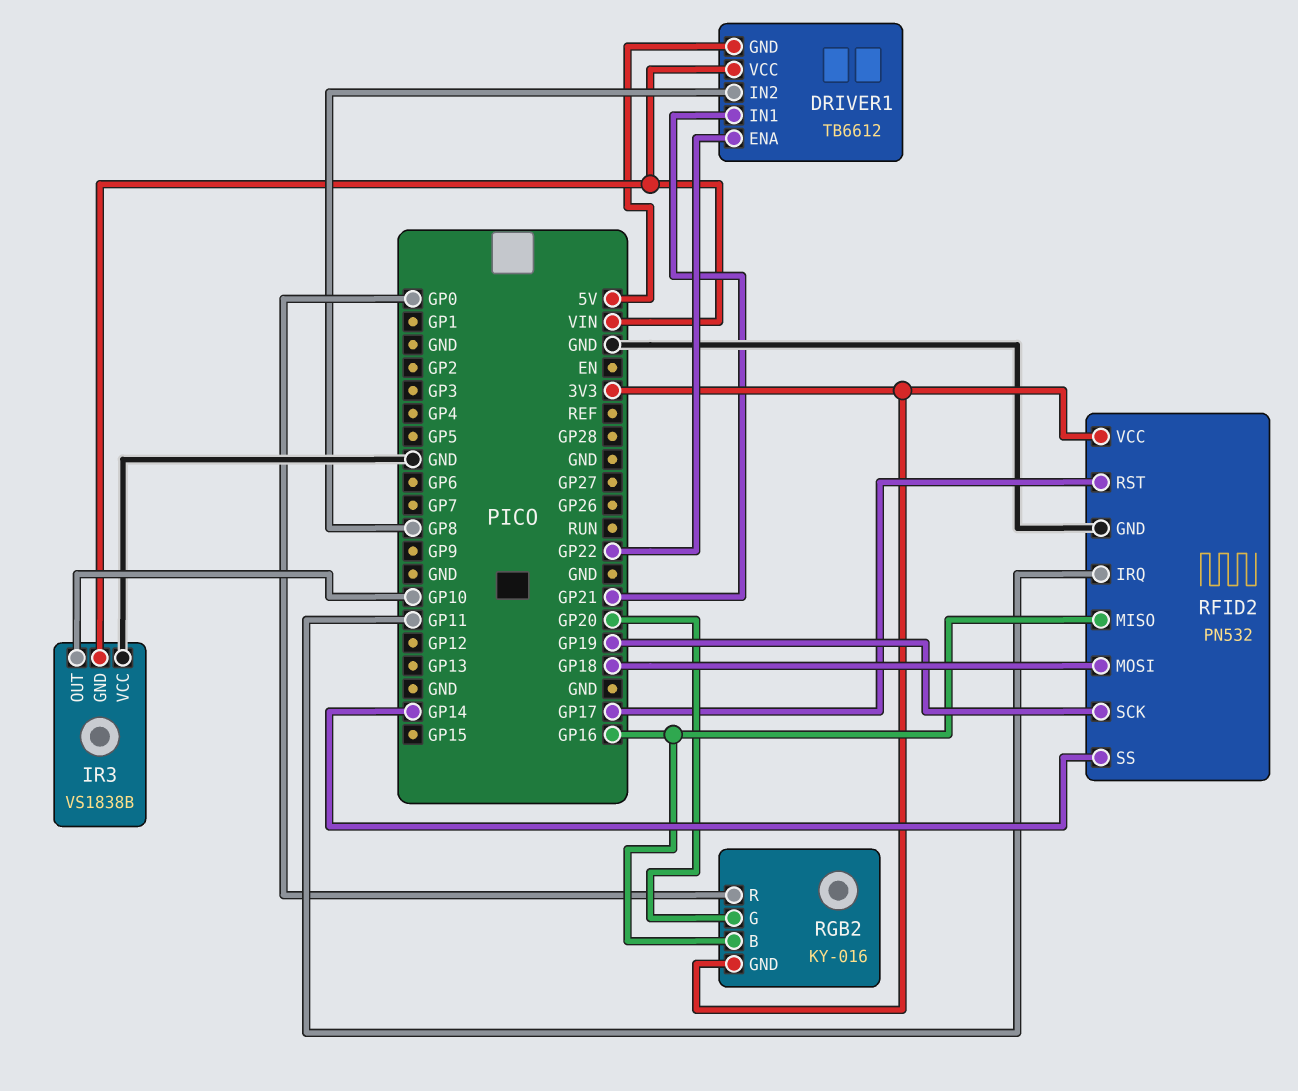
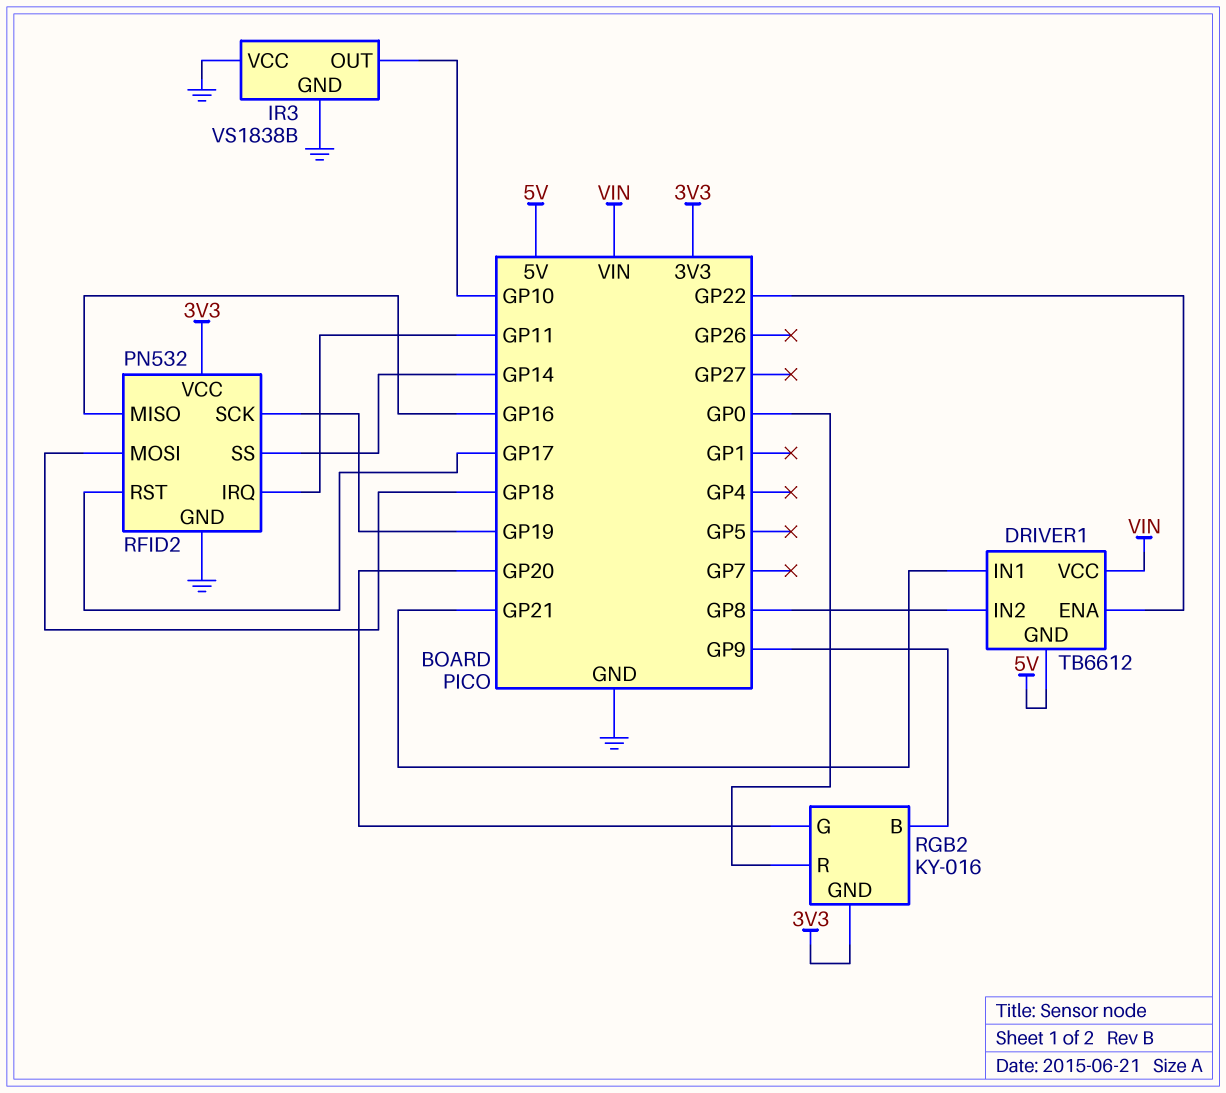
IR3 pin GND: VIN -> GND
RGB2 pin B: GP16 -> GP9

